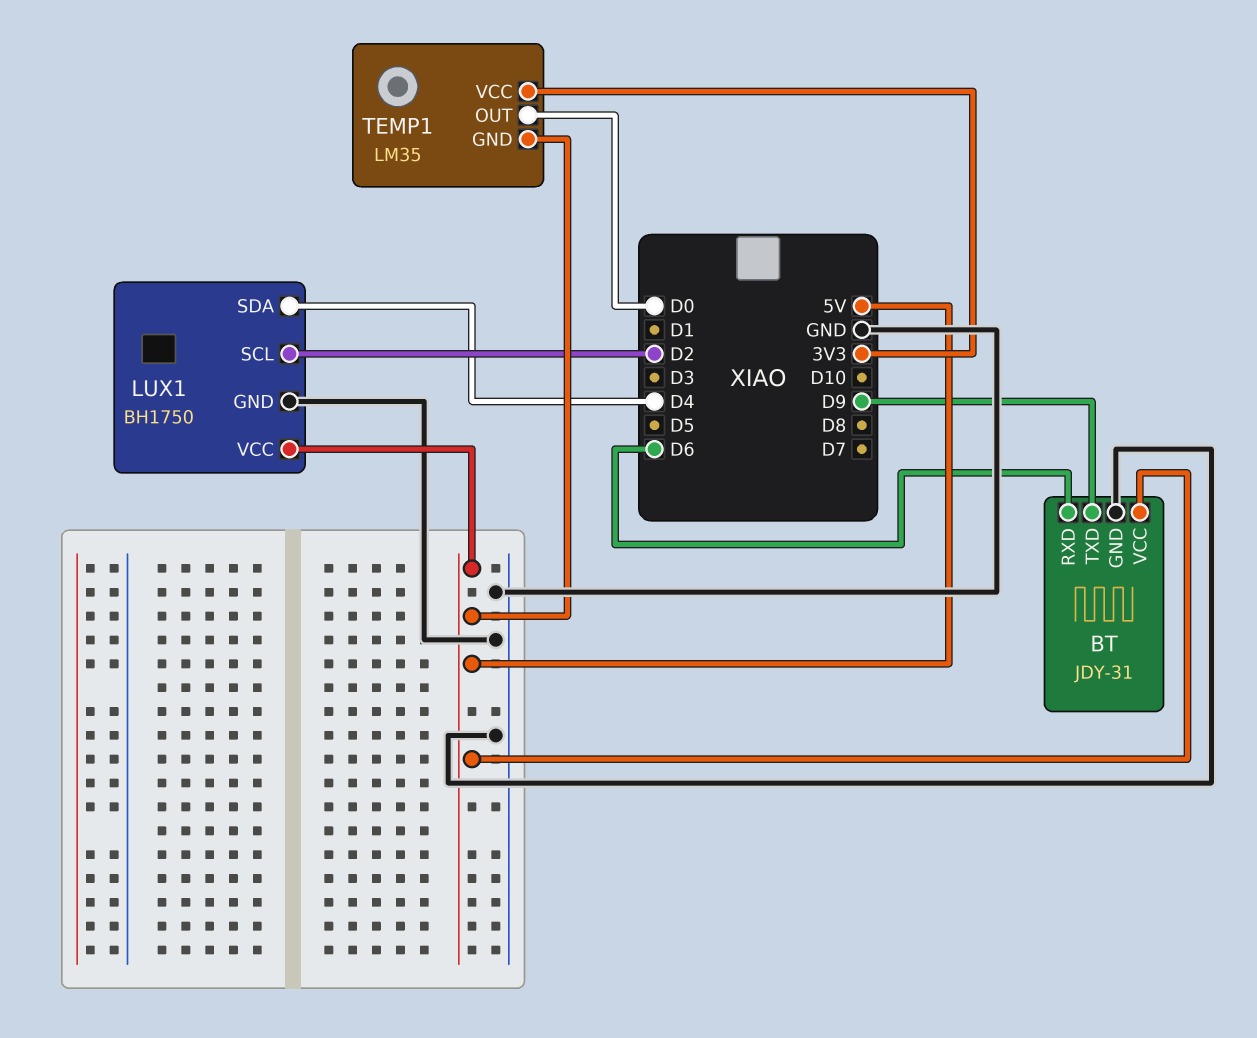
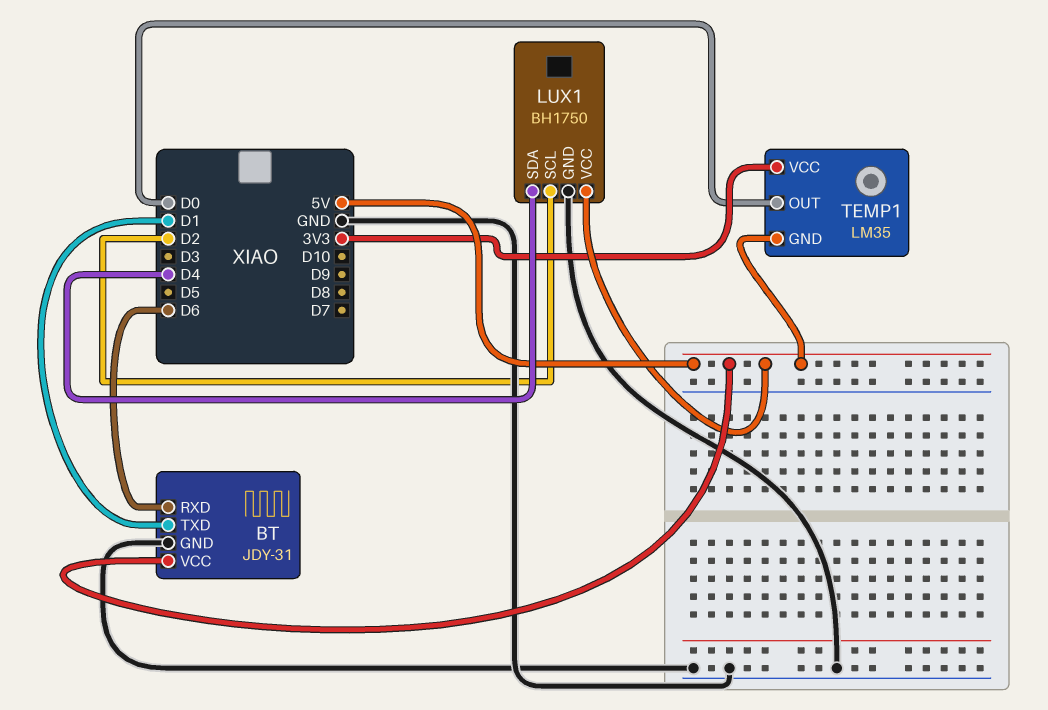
BT pin TXD: D9 -> D1

